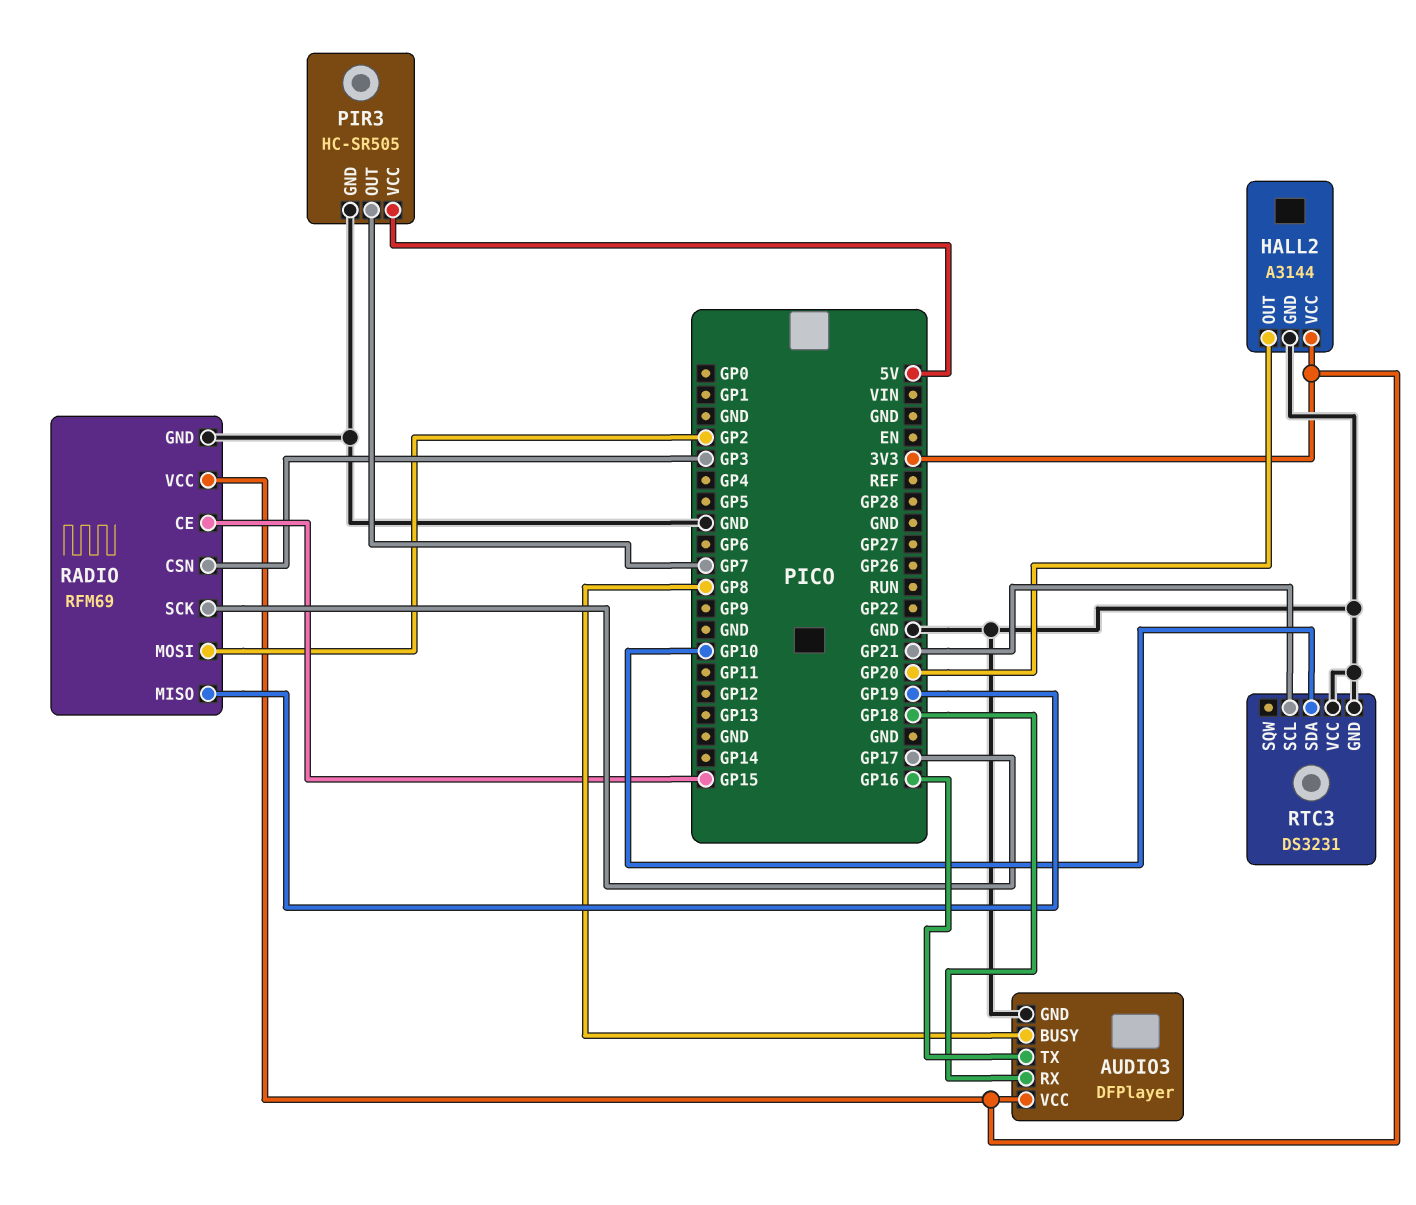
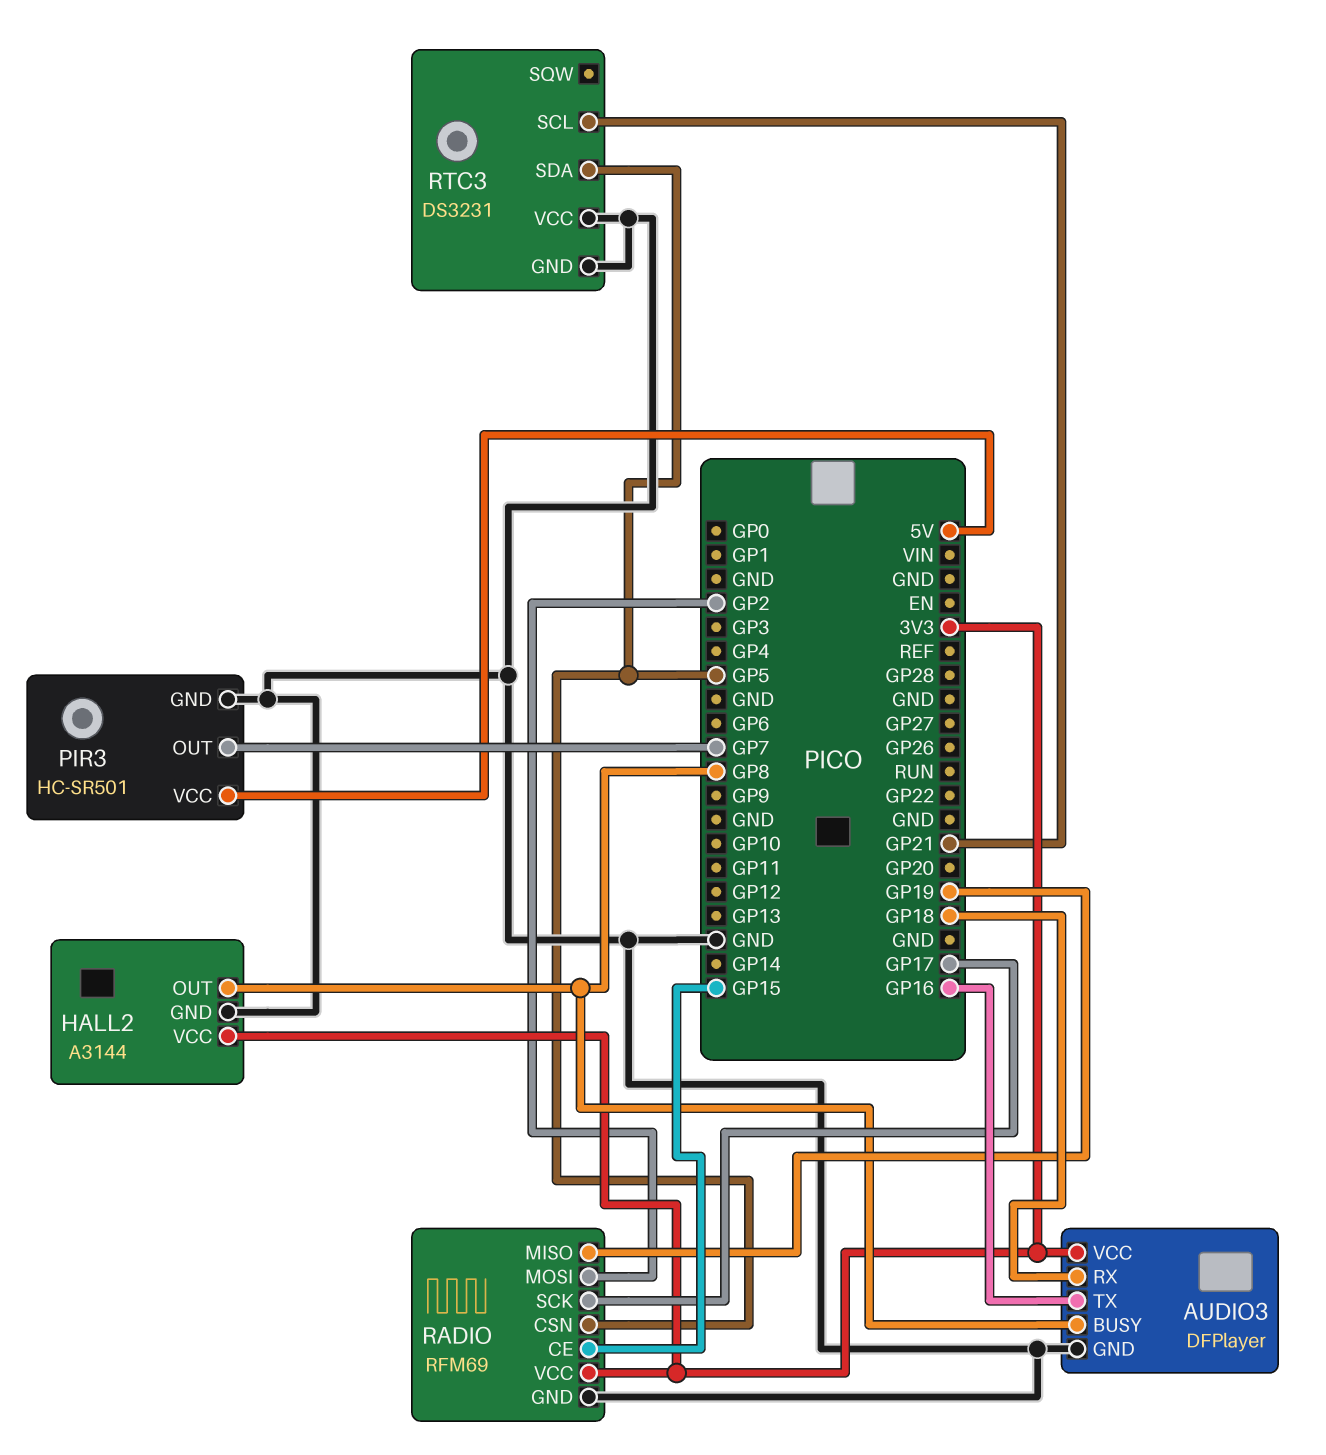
HALL2 pin OUT: GP20 -> GP8
PIR3: HC-SR505 -> HC-SR501
RADIO pin CSN: GP3 -> GP5
RTC3 pin SDA: GP10 -> GP5

